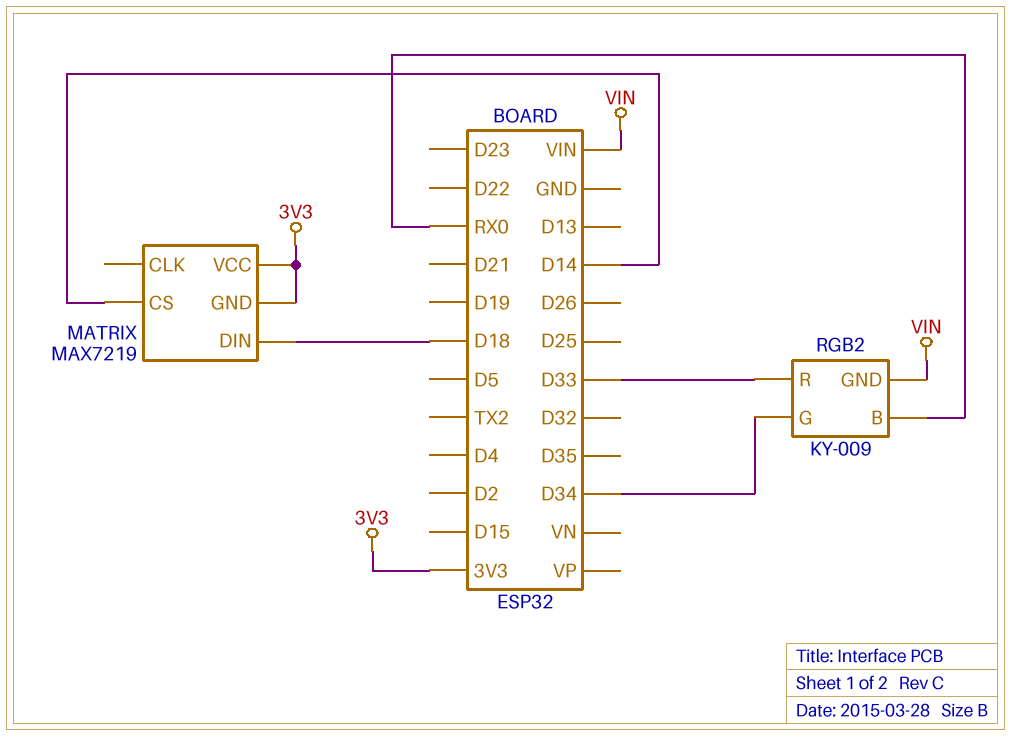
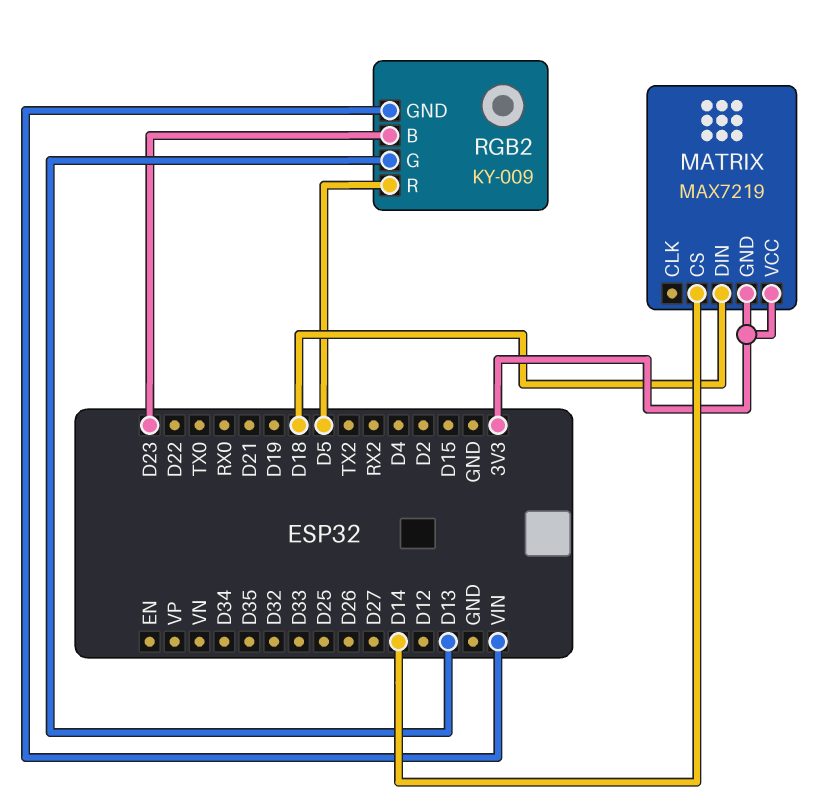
RGB2 pin B: RX0 -> D23
RGB2 pin G: D34 -> D13
RGB2 pin R: D33 -> D5

